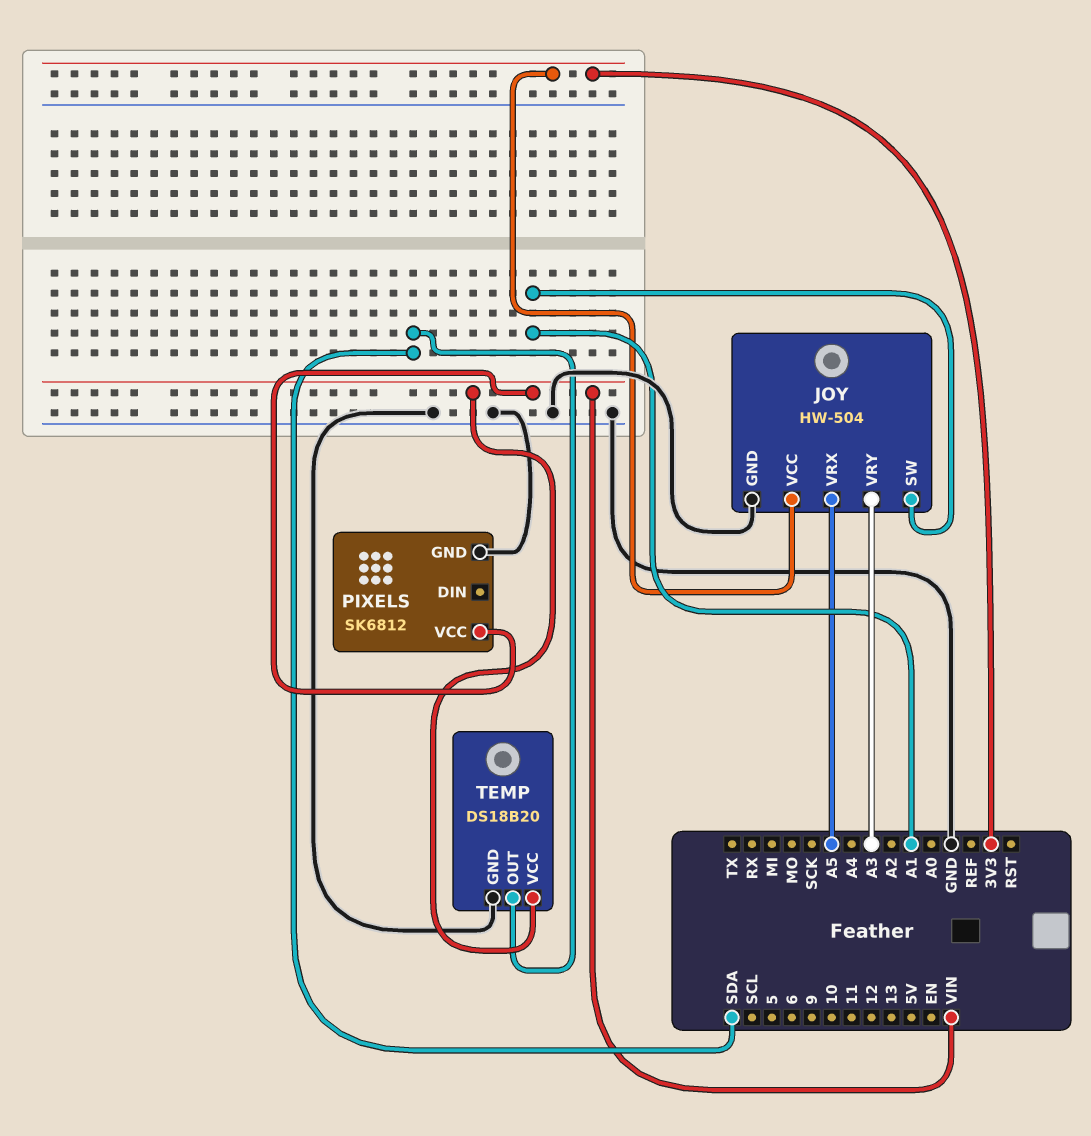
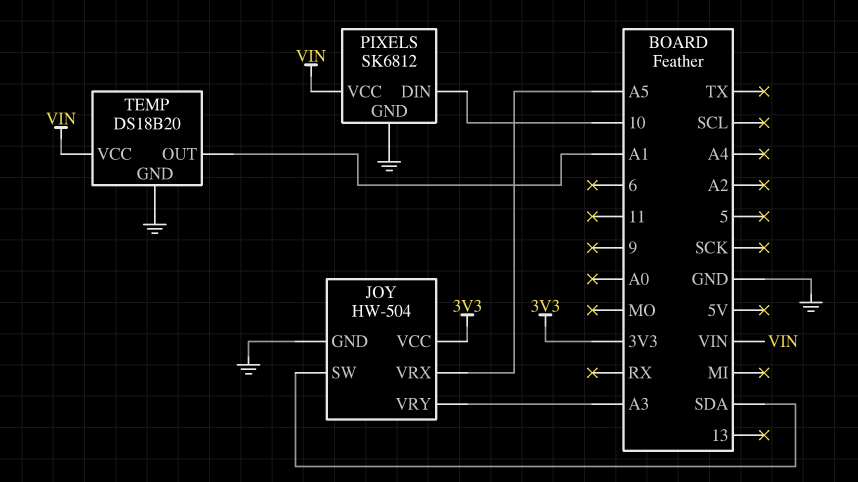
JOY pin SW: A1 -> SDA
PIXELS pin DIN: none -> 10
TEMP pin OUT: SDA -> A1

